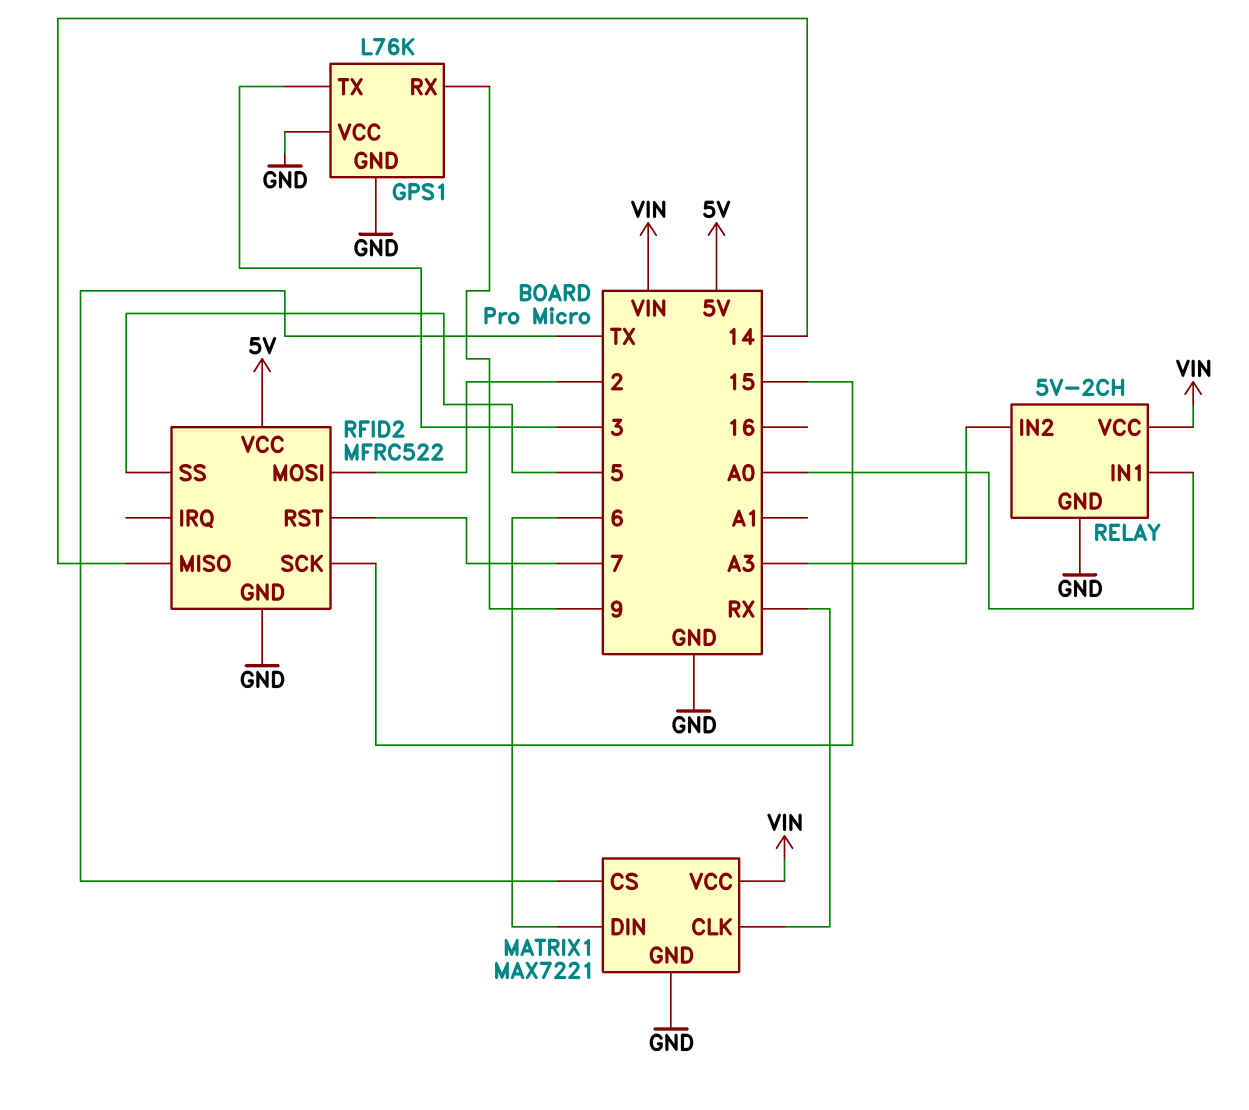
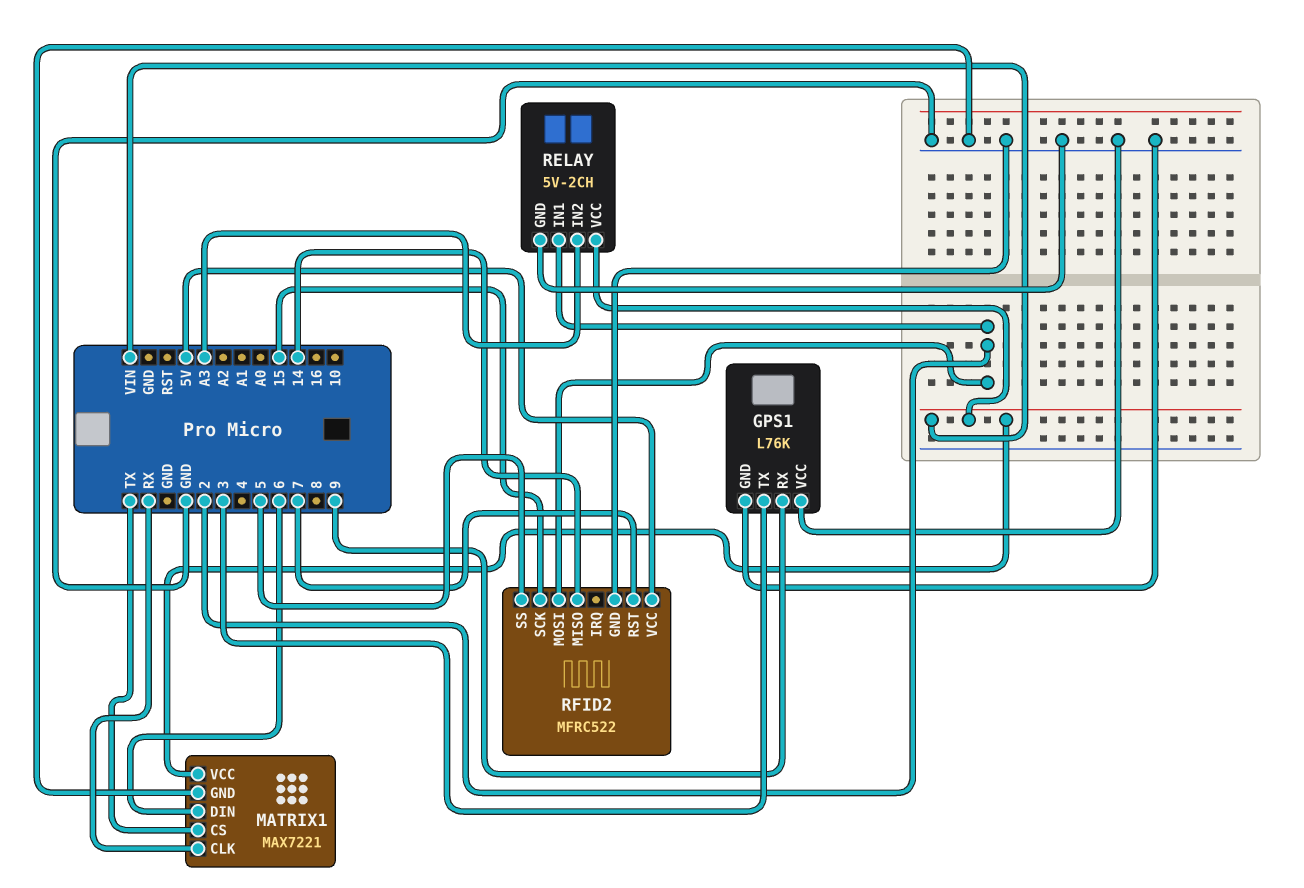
RELAY pin IN1: A0 -> 2

